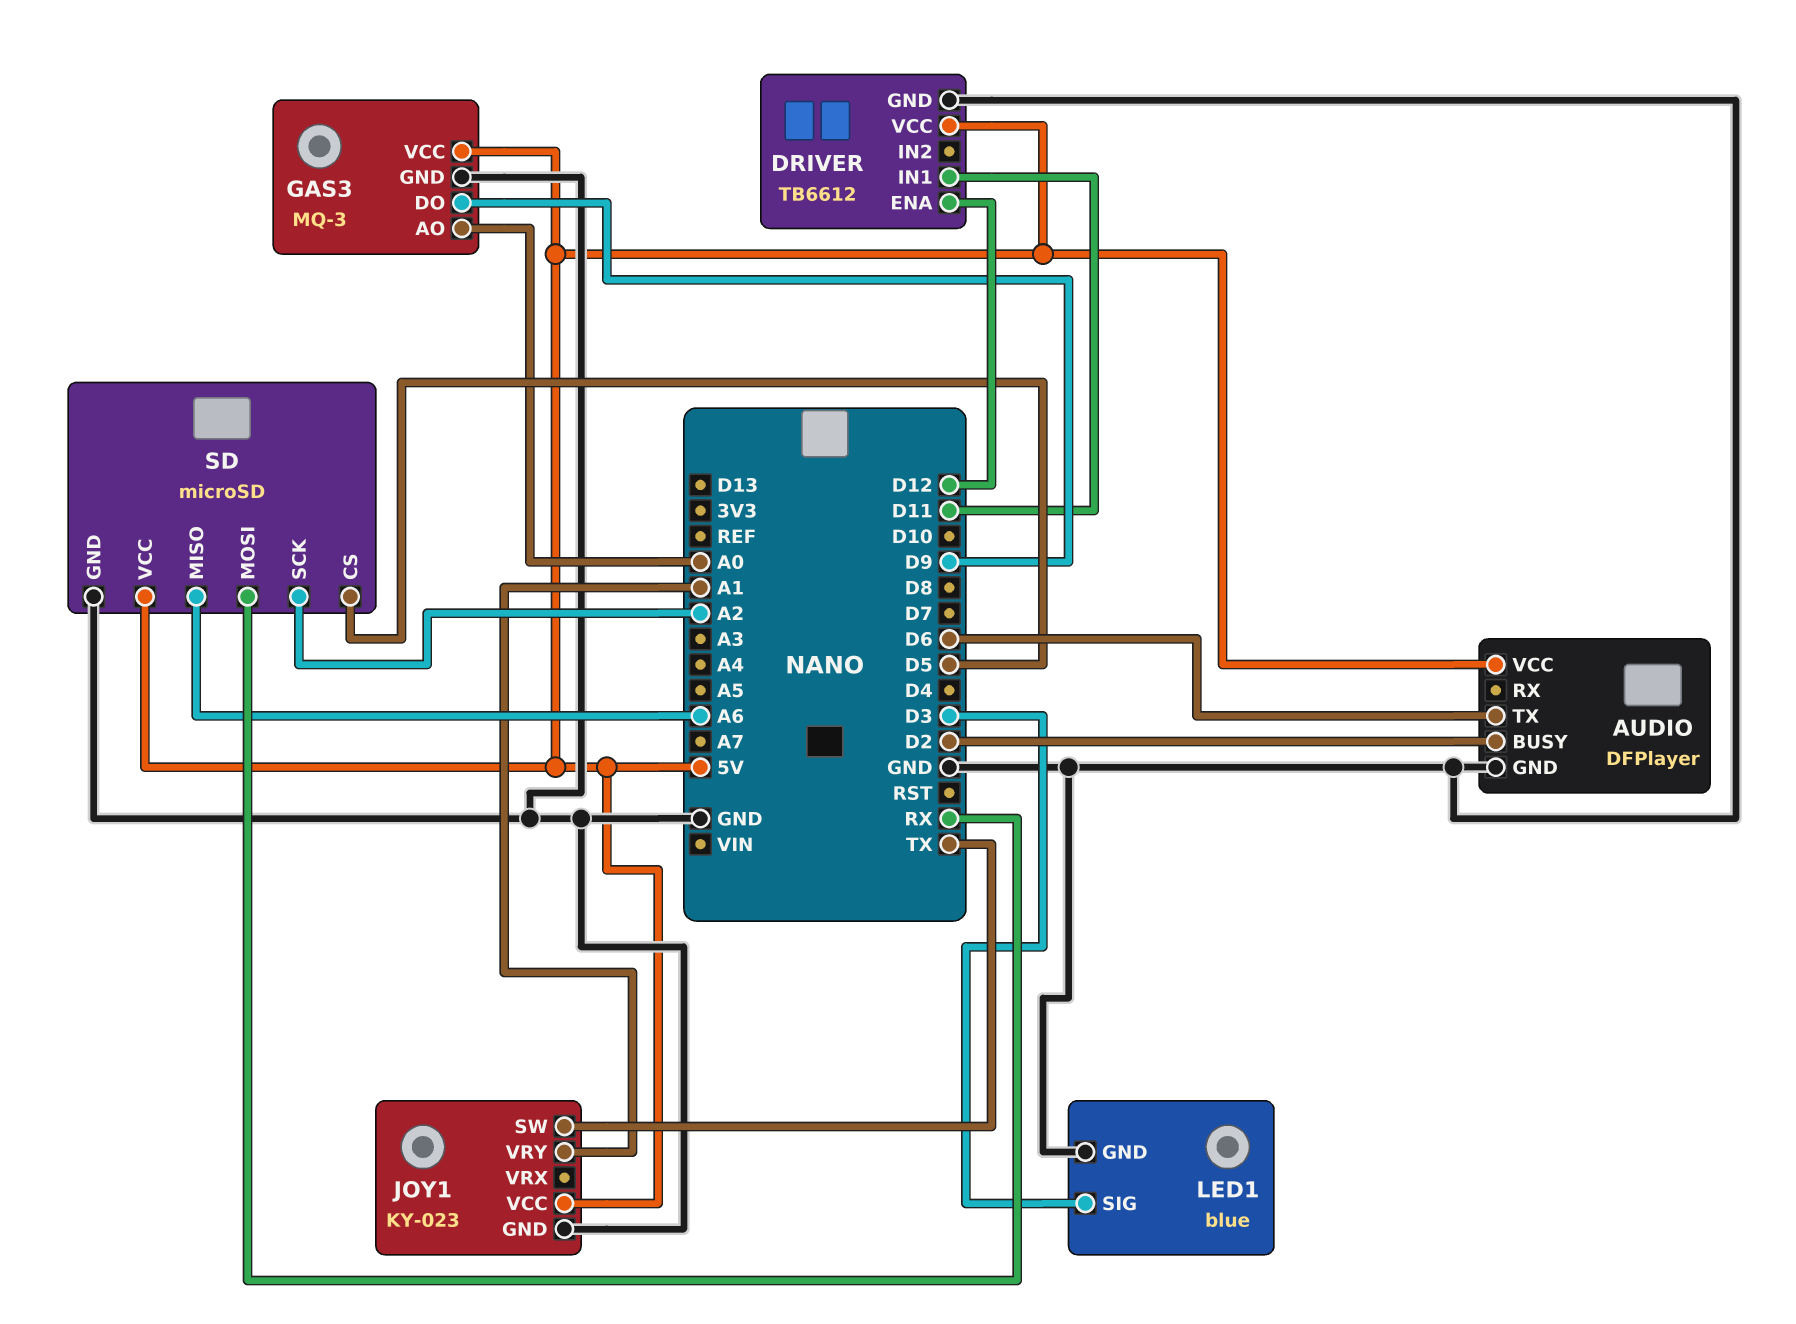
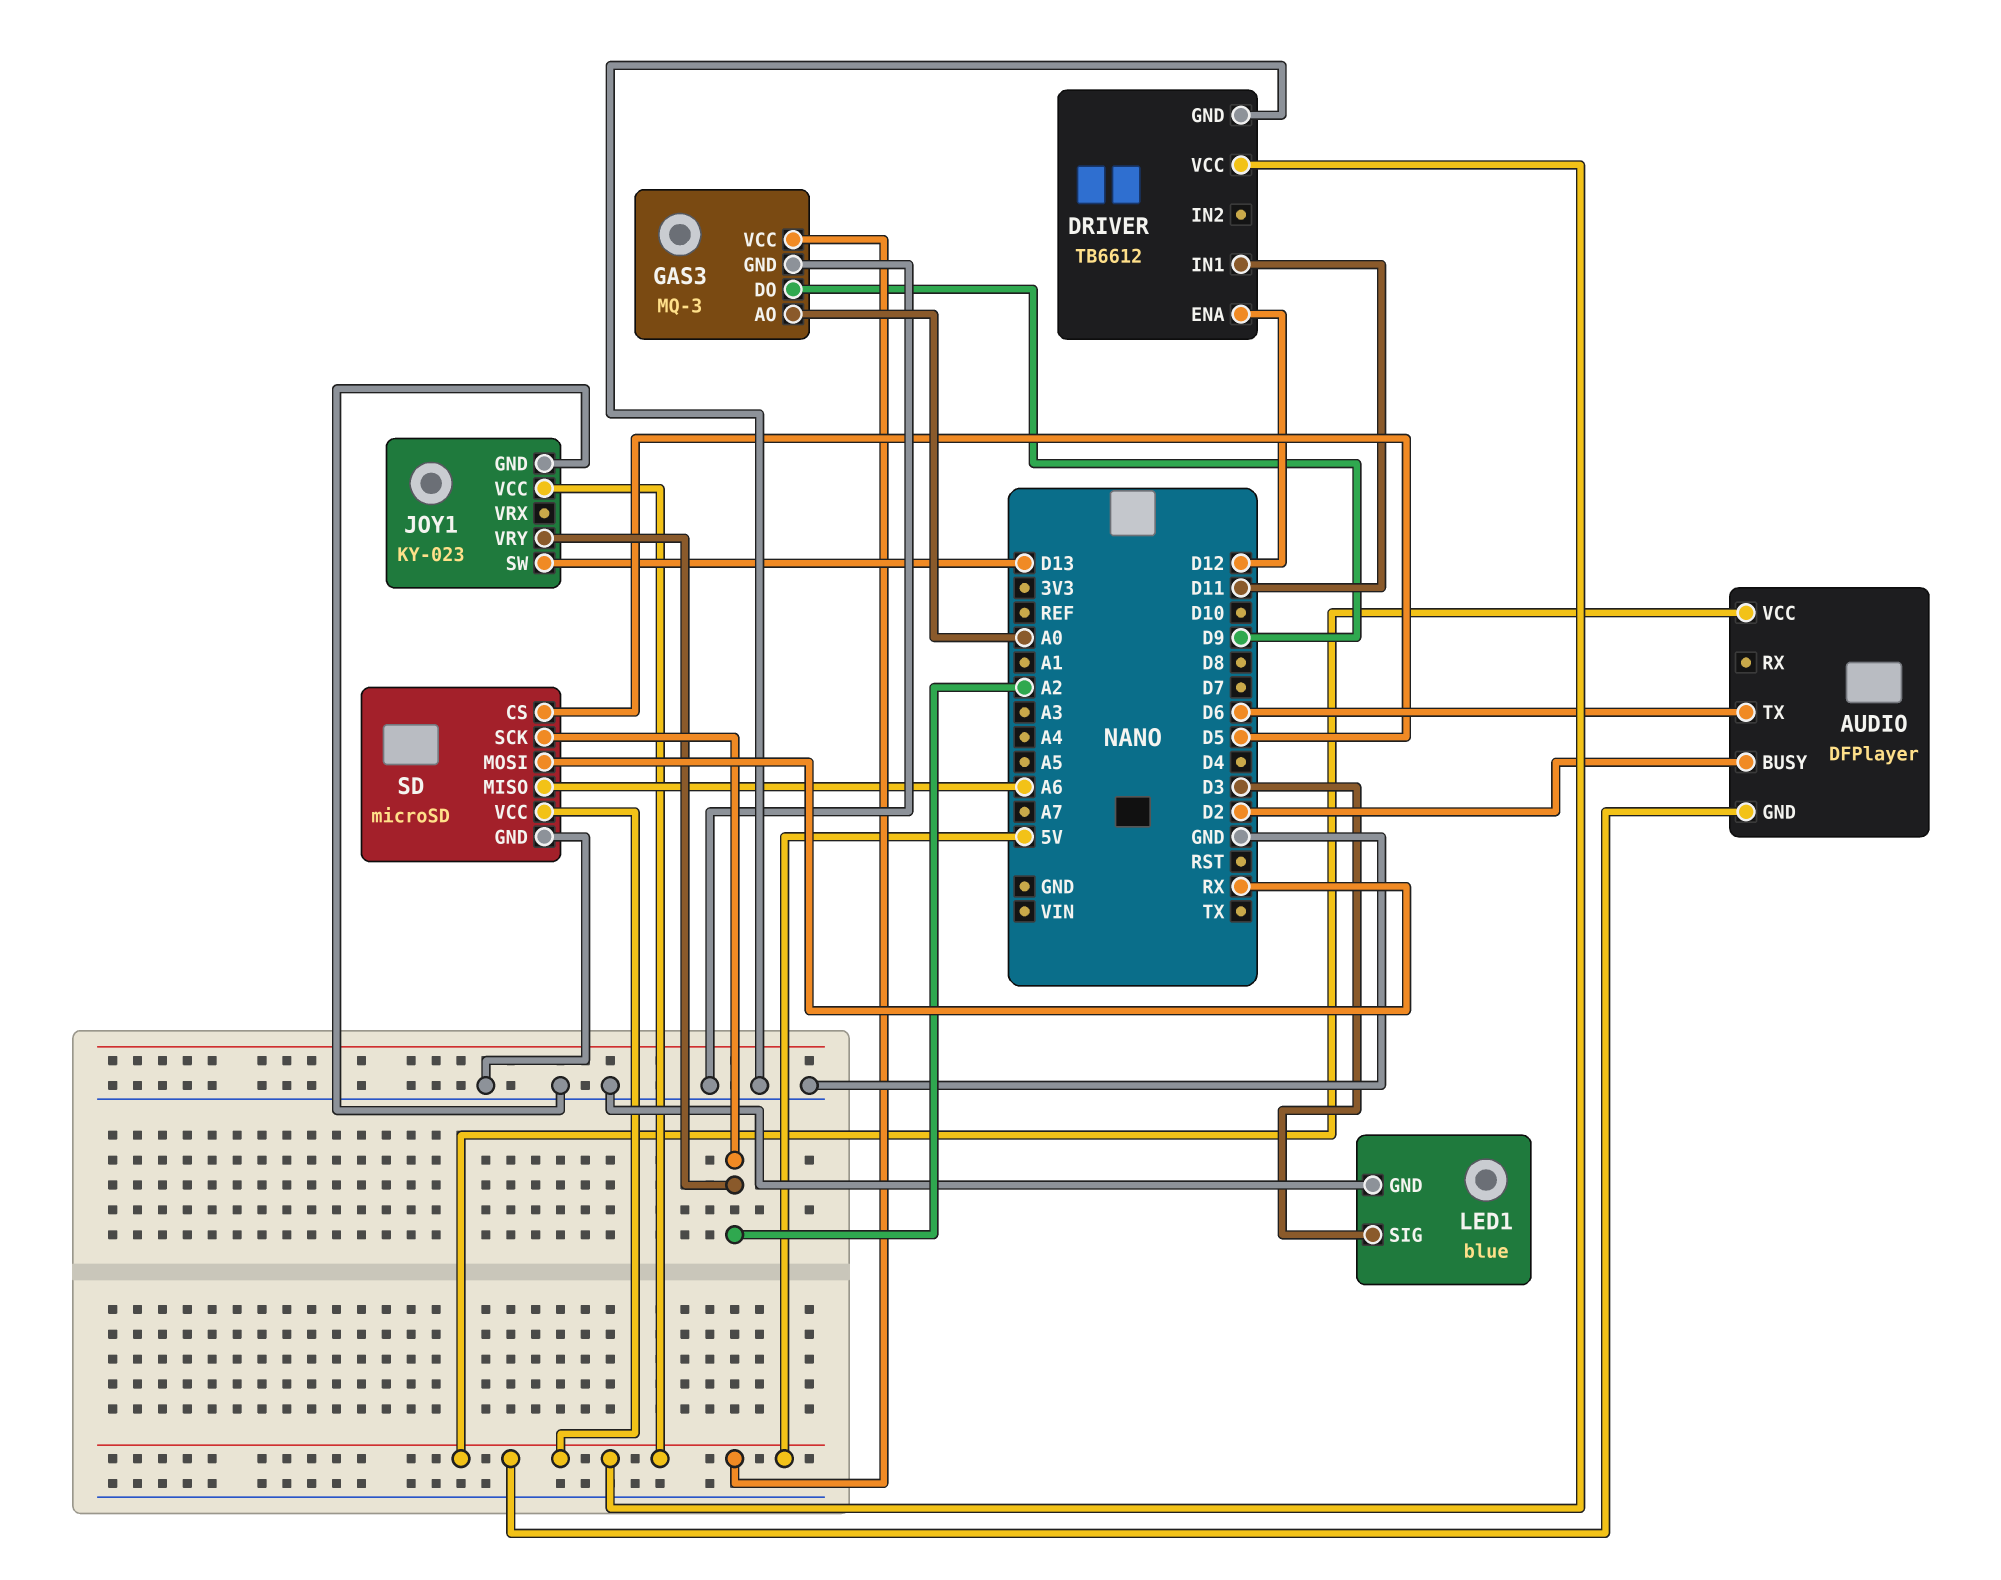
AUDIO pin GND: GND -> 5V
JOY1 pin SW: TX -> D13
JOY1 pin VRY: A1 -> A2

